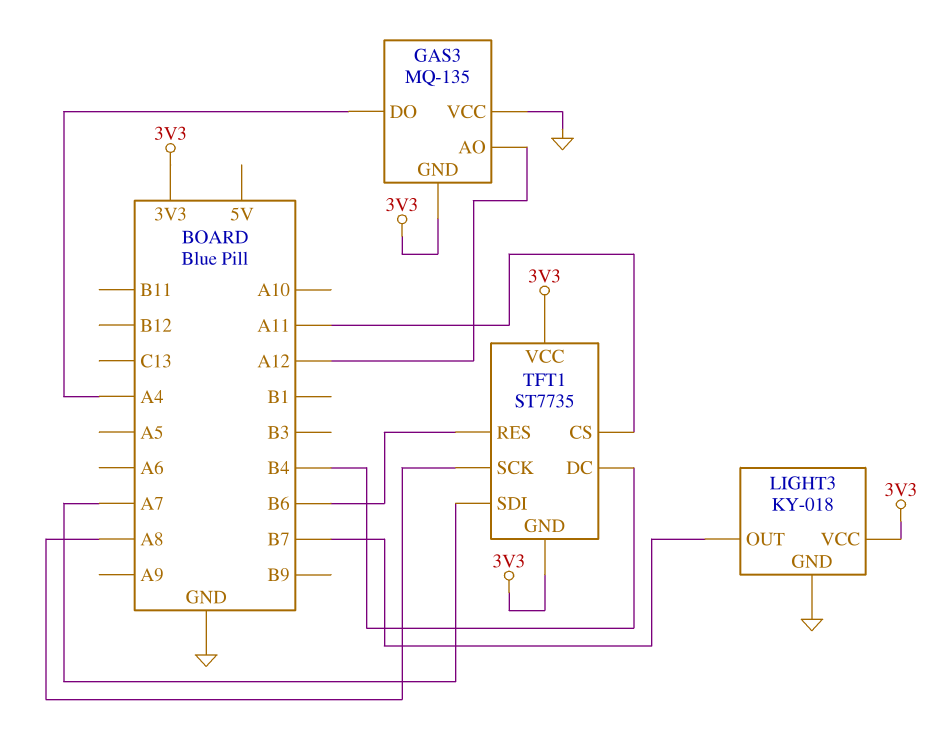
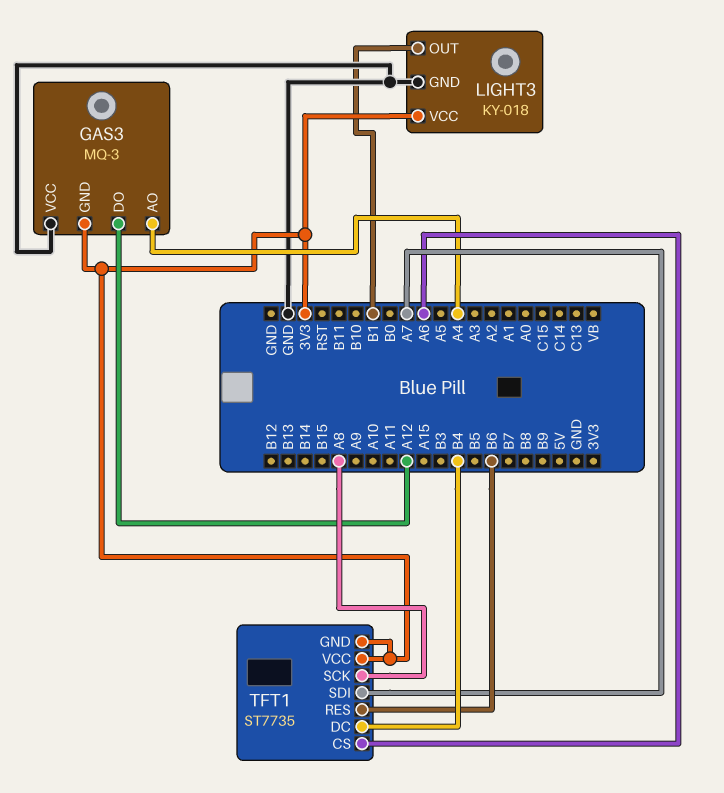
GAS3: MQ-135 -> MQ-3
GAS3 pin AO: A12 -> A4
GAS3 pin DO: A4 -> A12
LIGHT3 pin OUT: B7 -> B1
TFT1 pin CS: A11 -> A6

